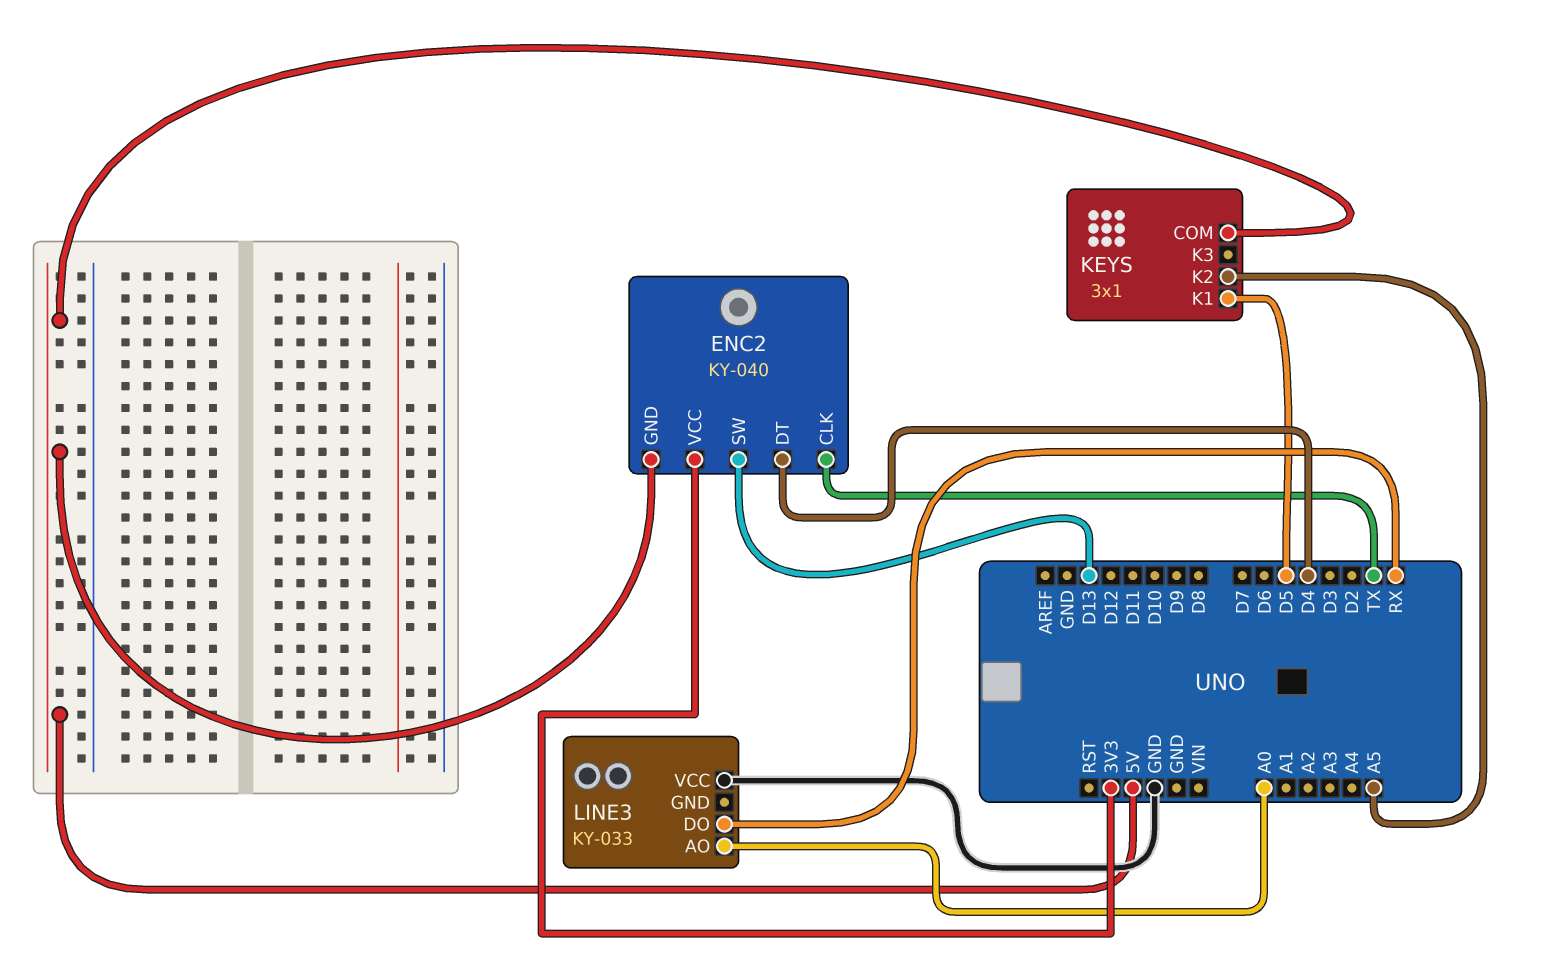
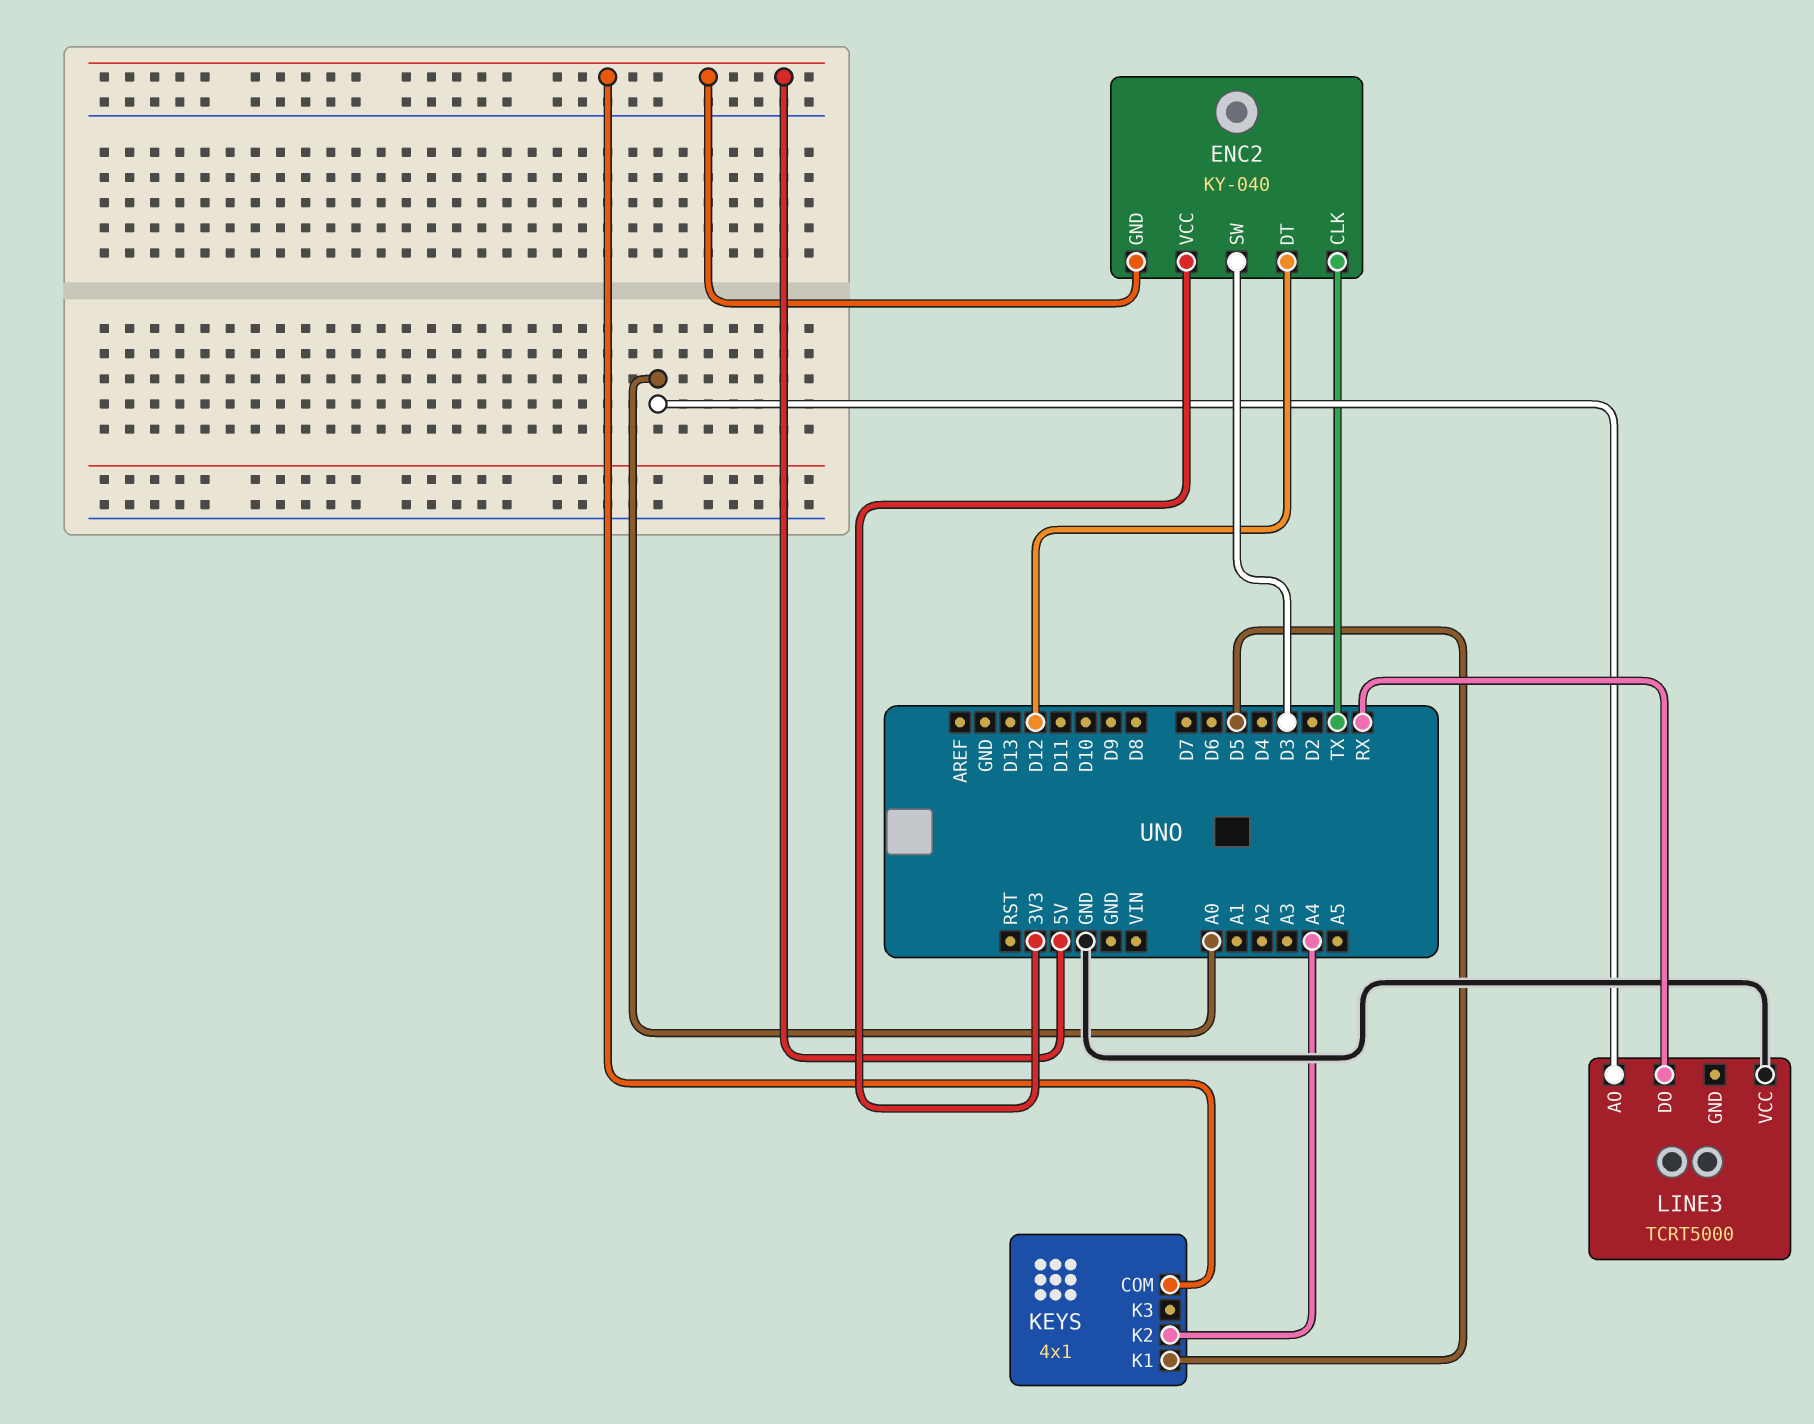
ENC2 pin DT: D4 -> D12
ENC2 pin SW: D13 -> D3
KEYS: 3x1 -> 4x1
KEYS pin K2: A5 -> A4
LINE3: KY-033 -> TCRT5000

